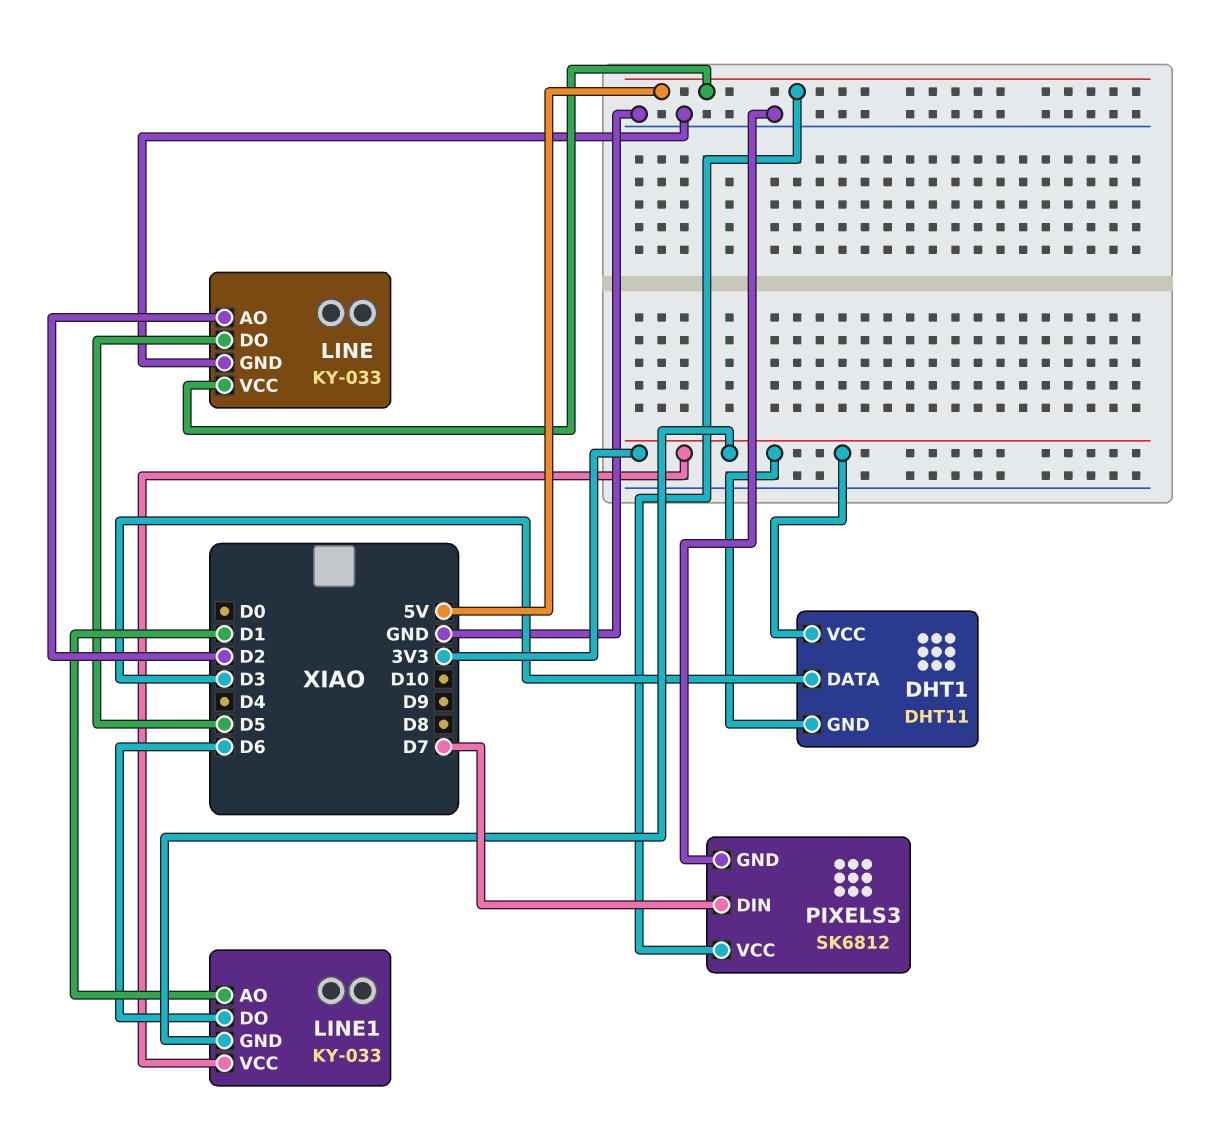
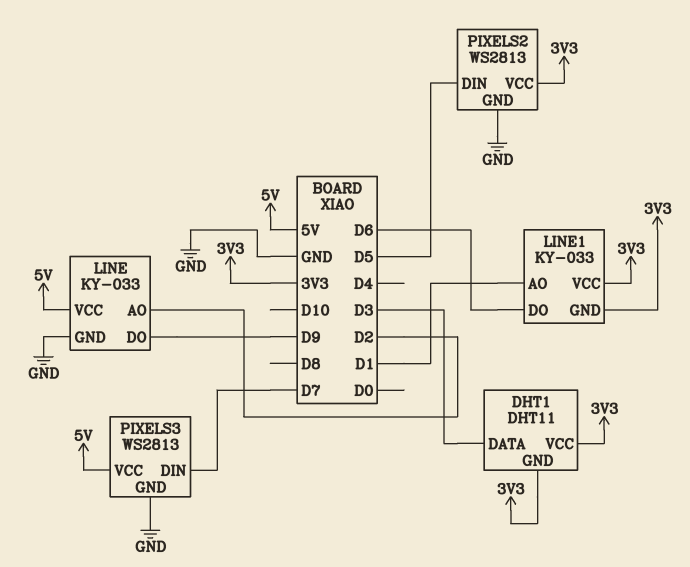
LINE pin DO: D5 -> D9
PIXELS2: none -> WS2813
PIXELS2 pin DIN: none -> D5
PIXELS2 pin GND: none -> GND
PIXELS2 pin VCC: none -> 3V3
PIXELS3: SK6812 -> WS2813

